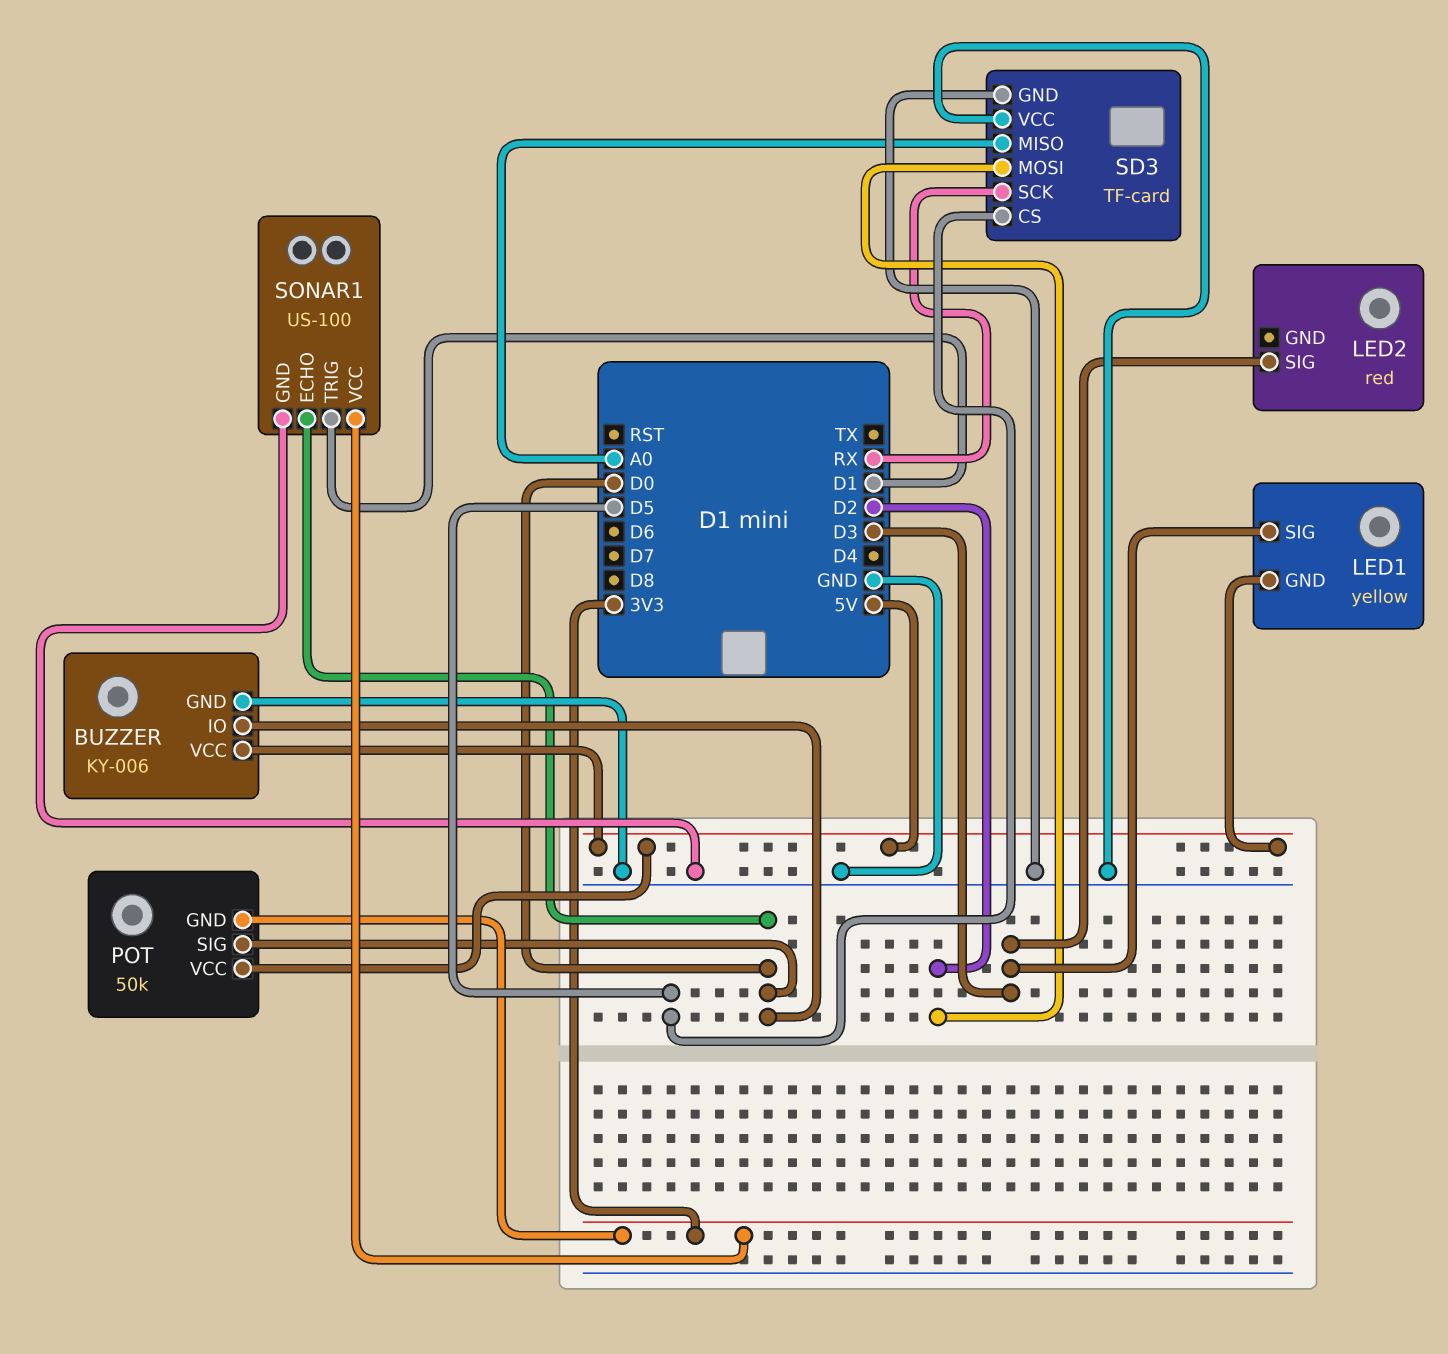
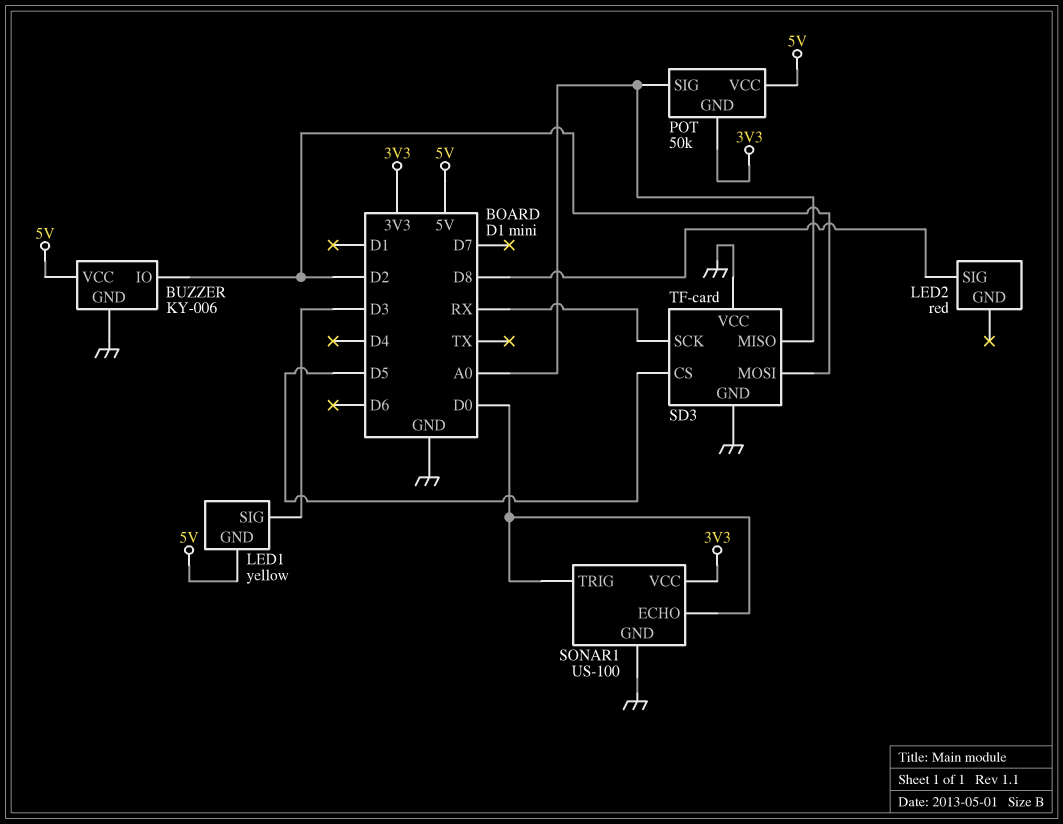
BUZZER pin IO: D0 -> D2
LED2 pin SIG: D3 -> D8
POT pin SIG: D0 -> A0
SONAR1 pin TRIG: D1 -> D0

